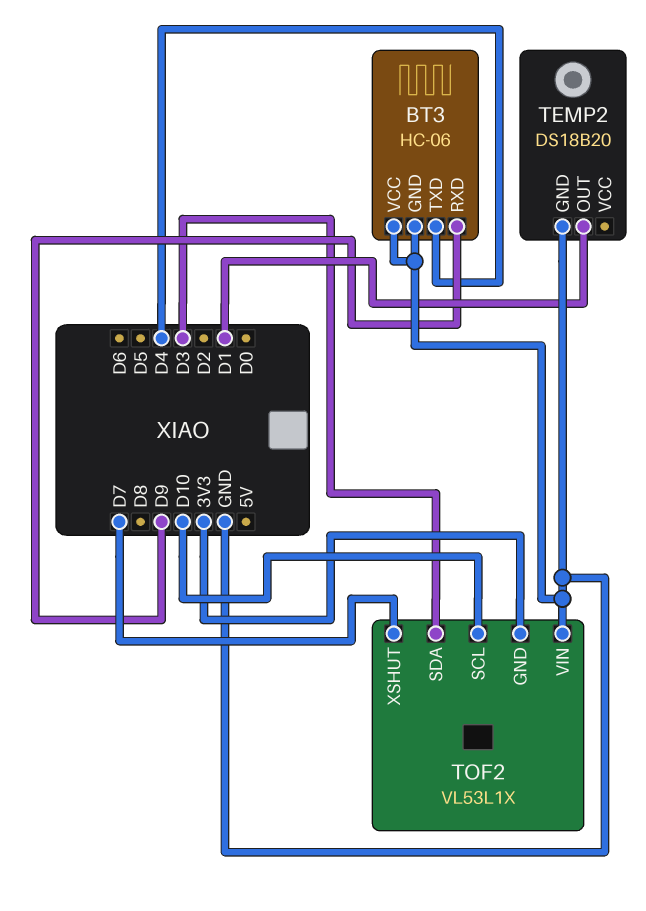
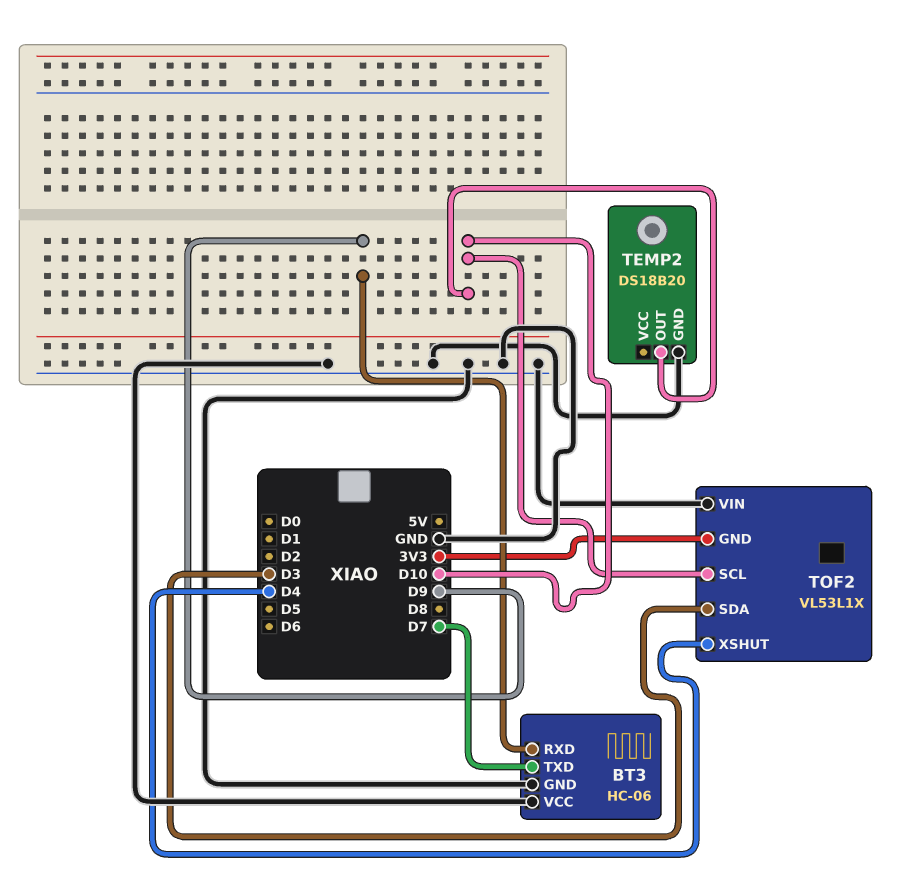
BT3 pin TXD: D4 -> D7
TEMP2 pin OUT: D1 -> D10
TOF2 pin XSHUT: D7 -> D4

